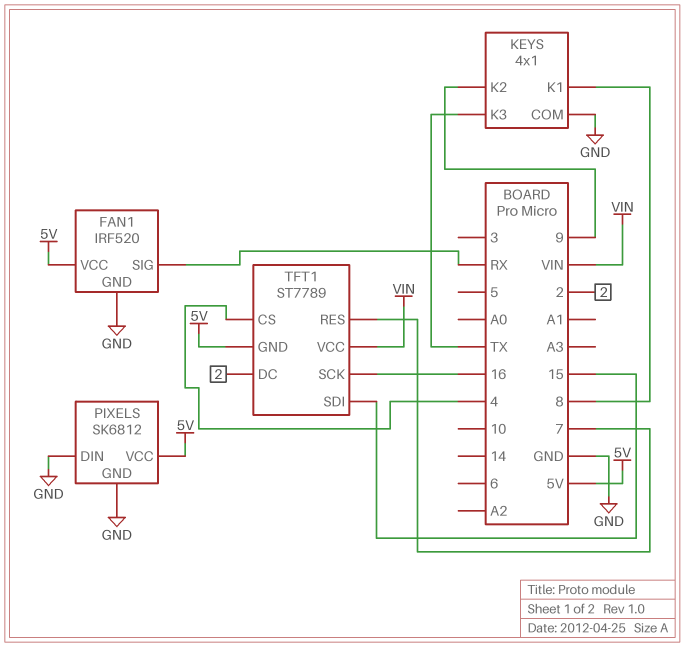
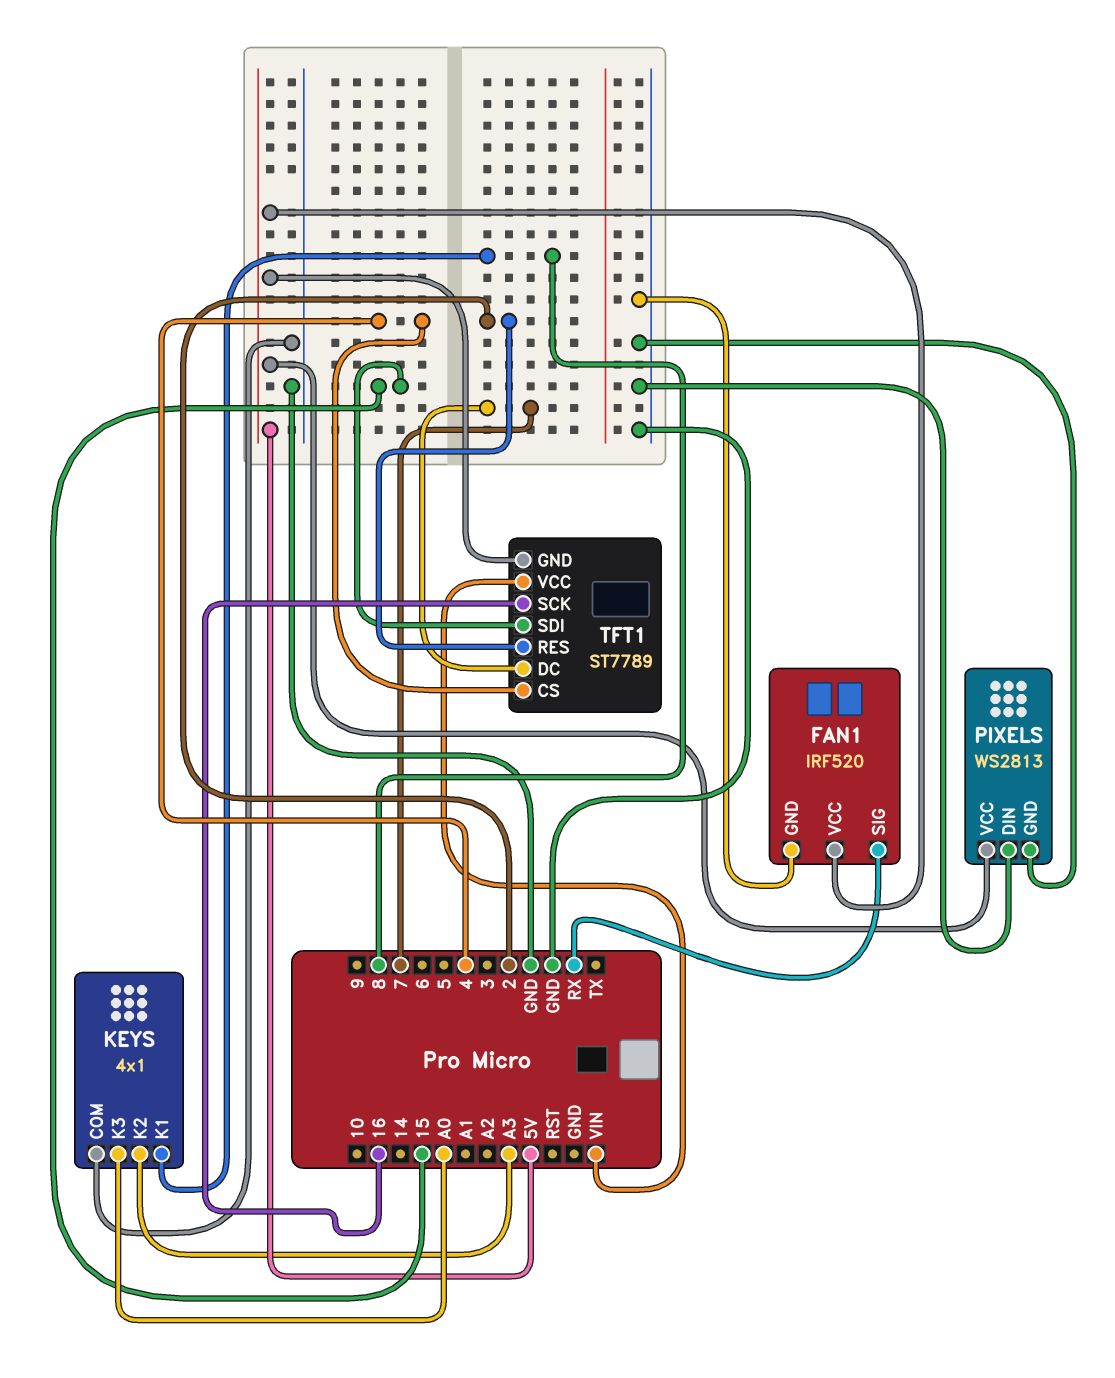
KEYS pin K2: 9 -> A3
KEYS pin K3: TX -> A0
PIXELS: SK6812 -> WS2813
TFT1 pin DC: 2 -> 7
TFT1 pin RES: 7 -> 2

